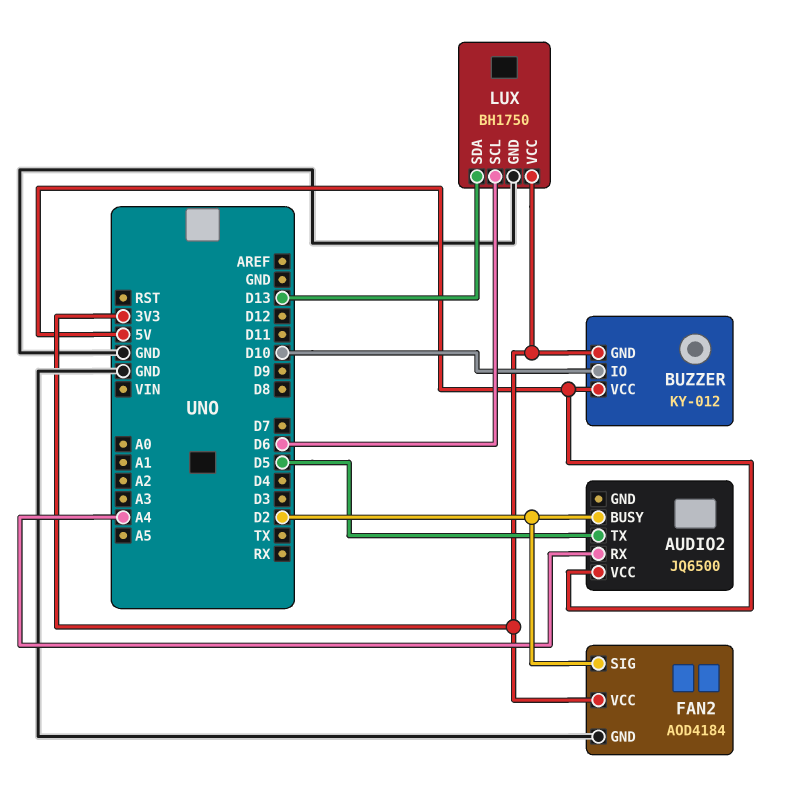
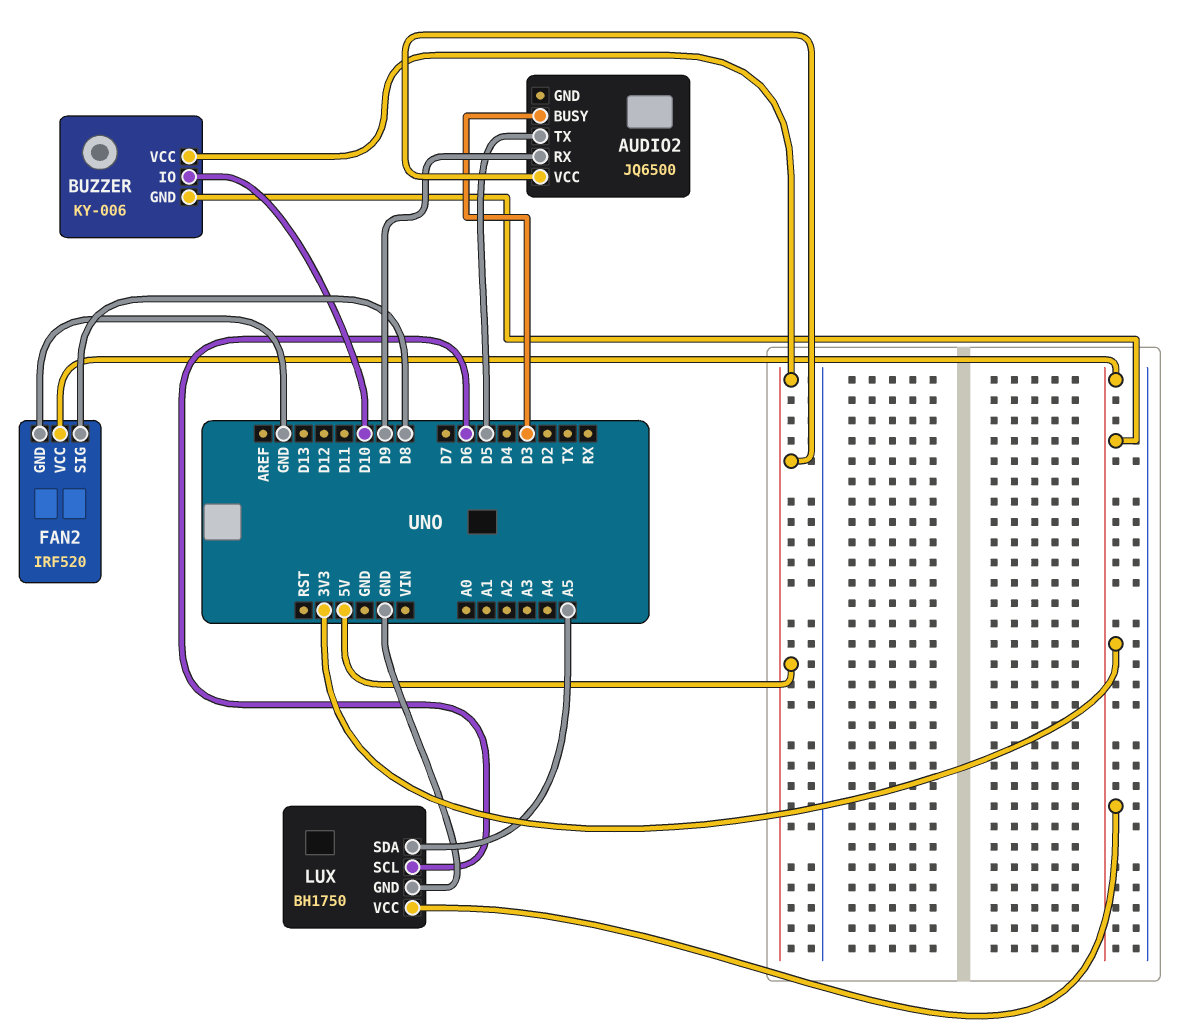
AUDIO2 pin BUSY: D2 -> D3
AUDIO2 pin RX: A4 -> D9
BUZZER: KY-012 -> KY-006
FAN2: AOD4184 -> IRF520
FAN2 pin SIG: D2 -> D8
LUX pin SDA: D13 -> A5

